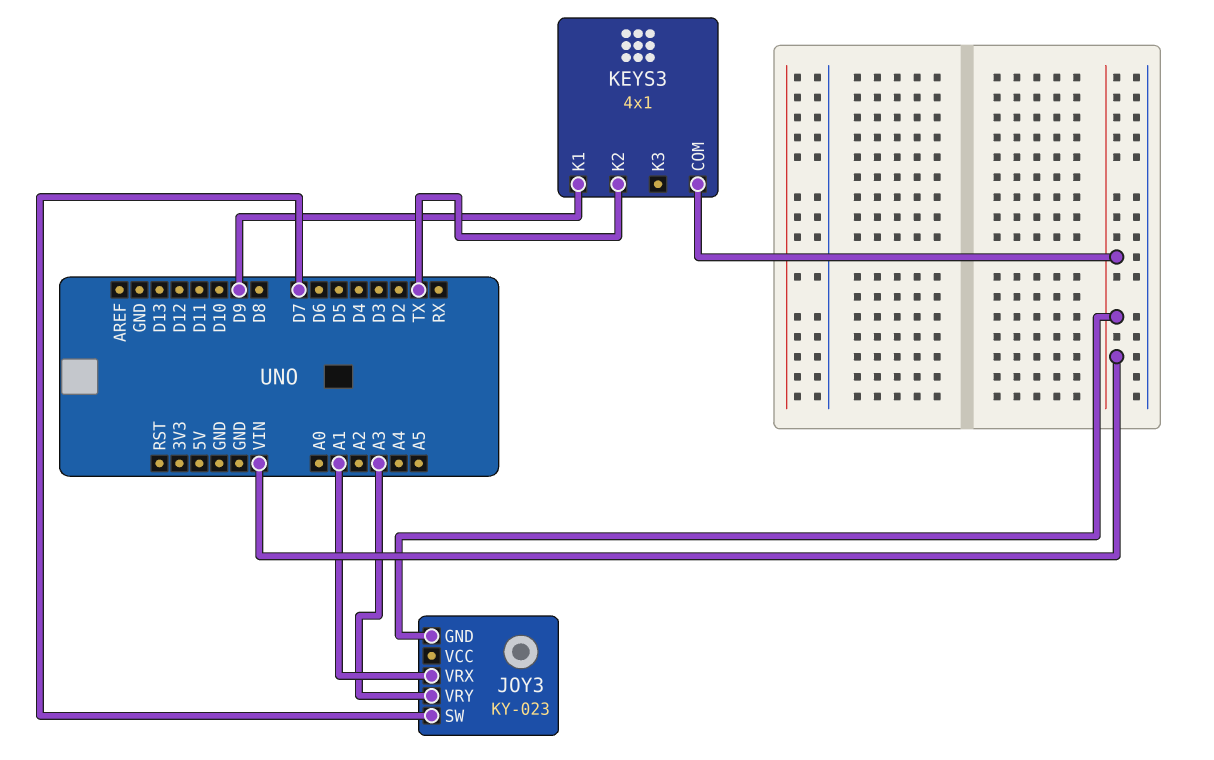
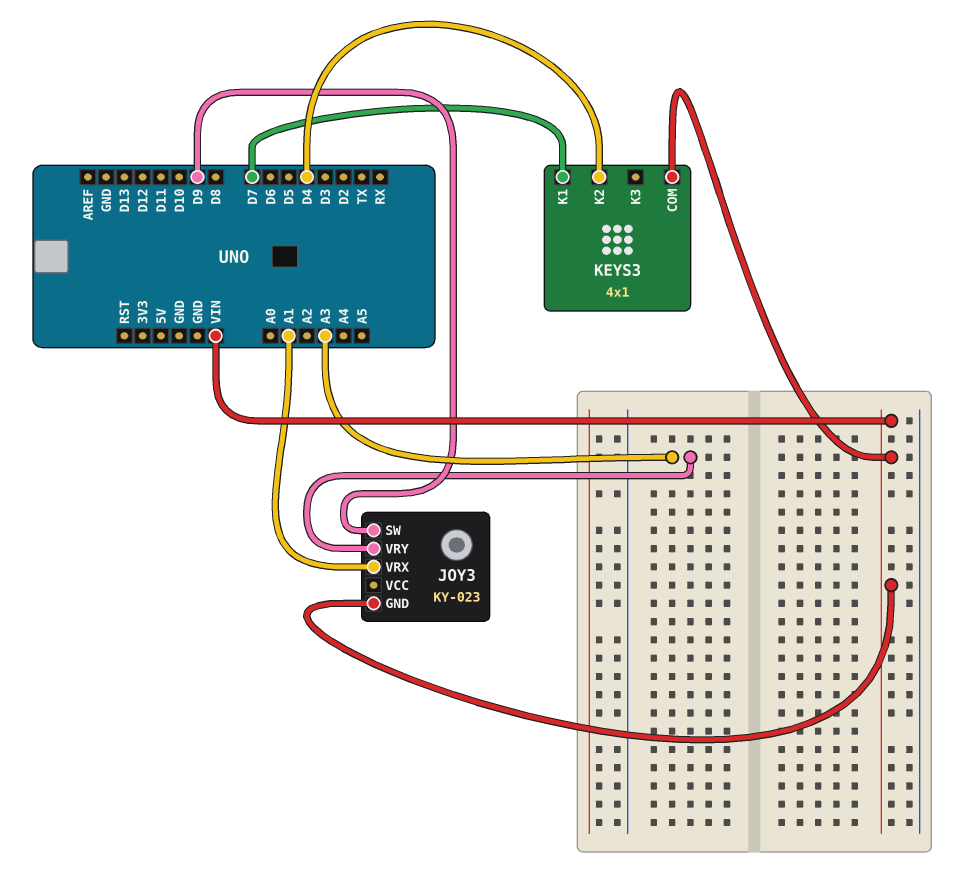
JOY3 pin SW: D7 -> D9
KEYS3 pin K1: D9 -> D7
KEYS3 pin K2: TX -> D4

